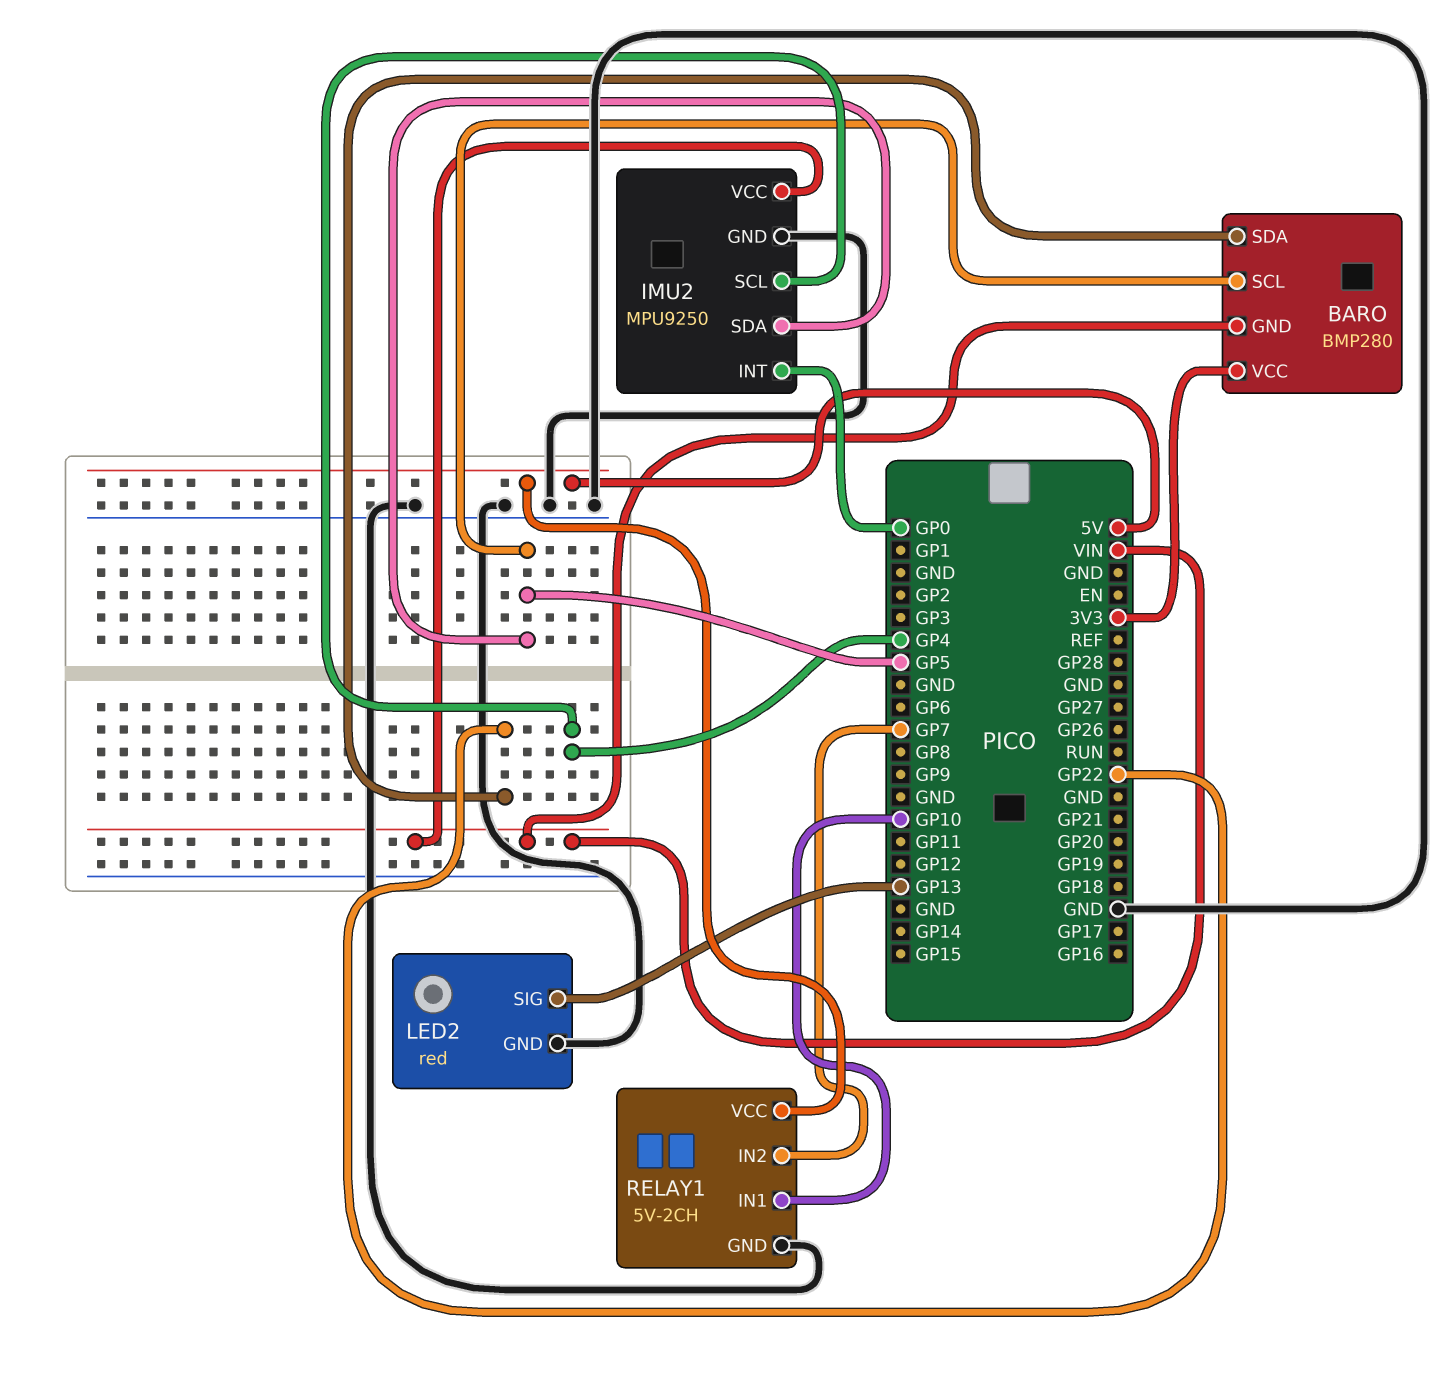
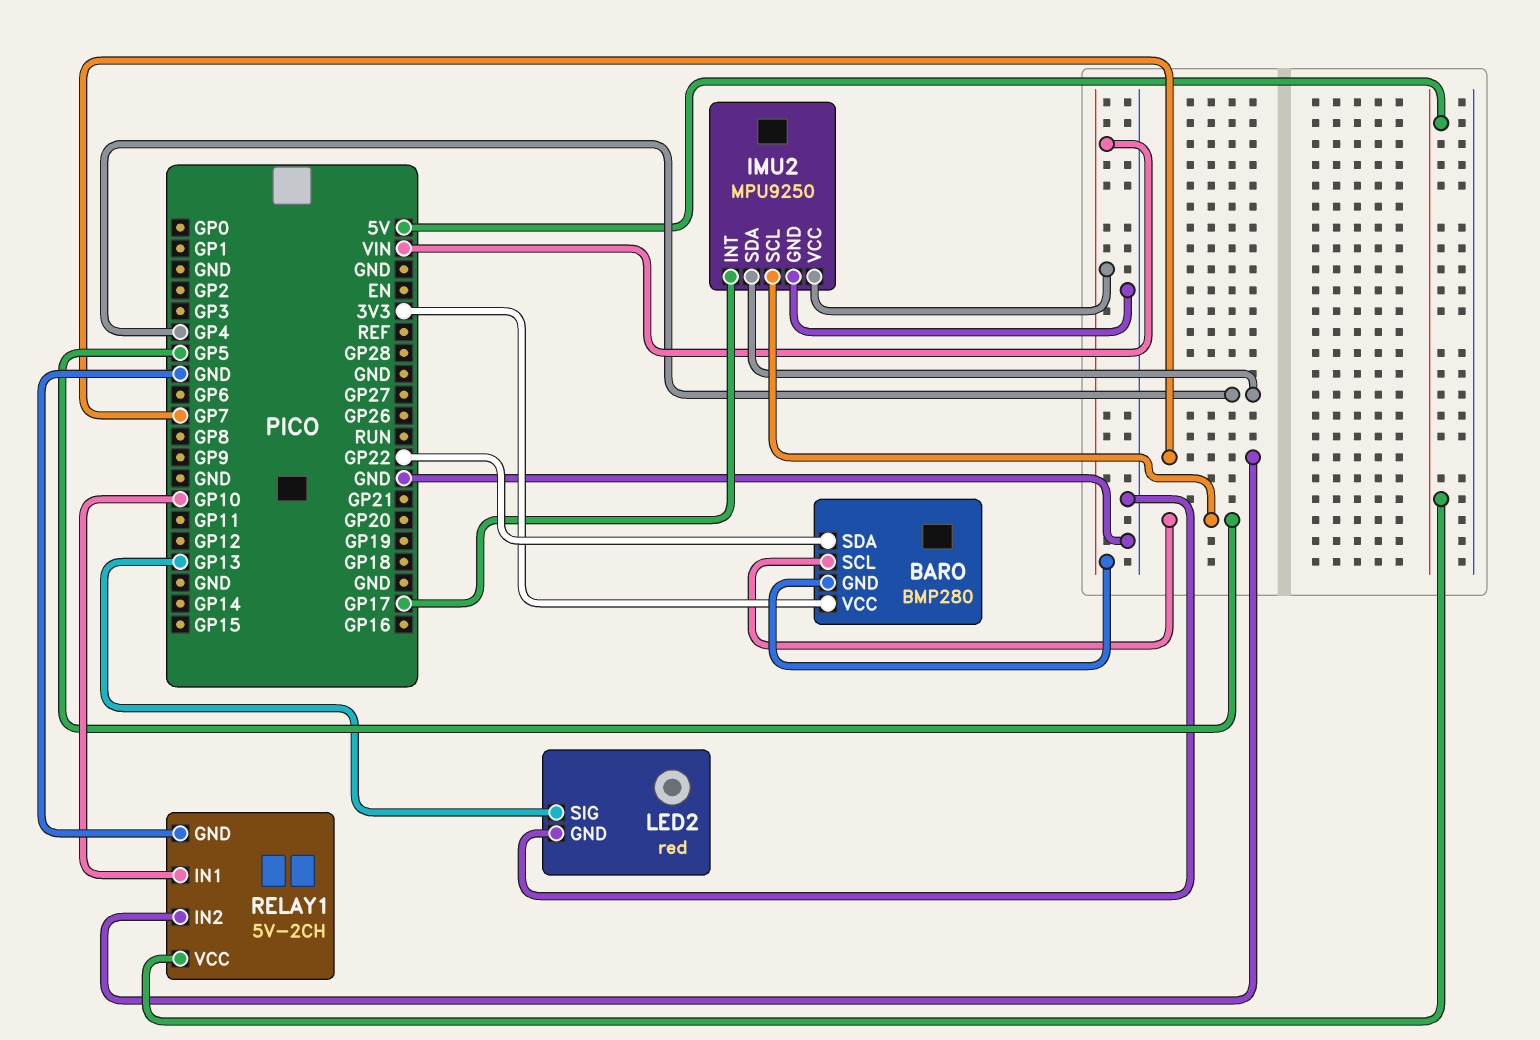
IMU2 pin INT: GP0 -> GP17
IMU2 pin SCL: GP4 -> GP5
IMU2 pin SDA: GP5 -> GP4

